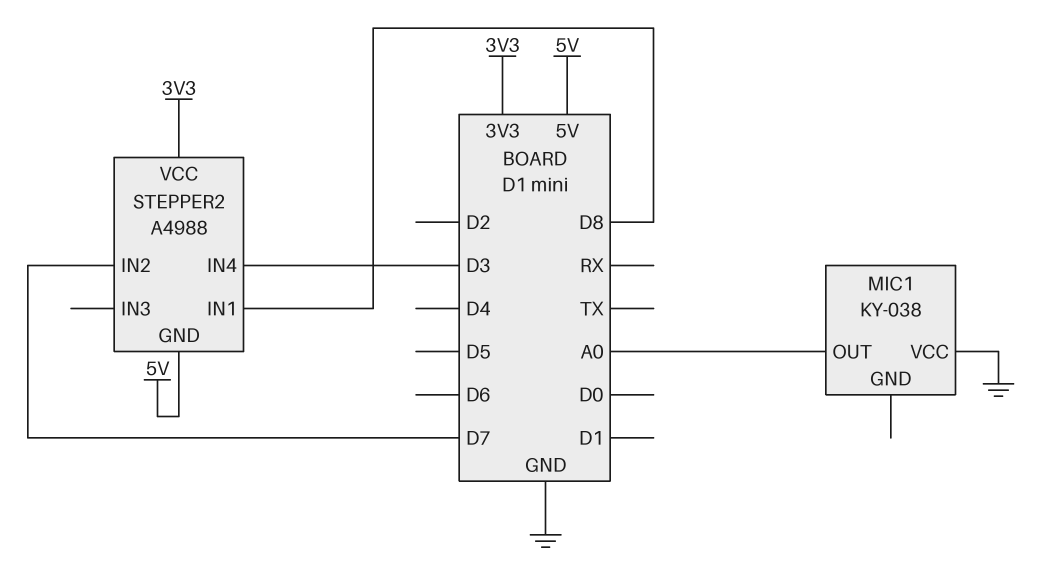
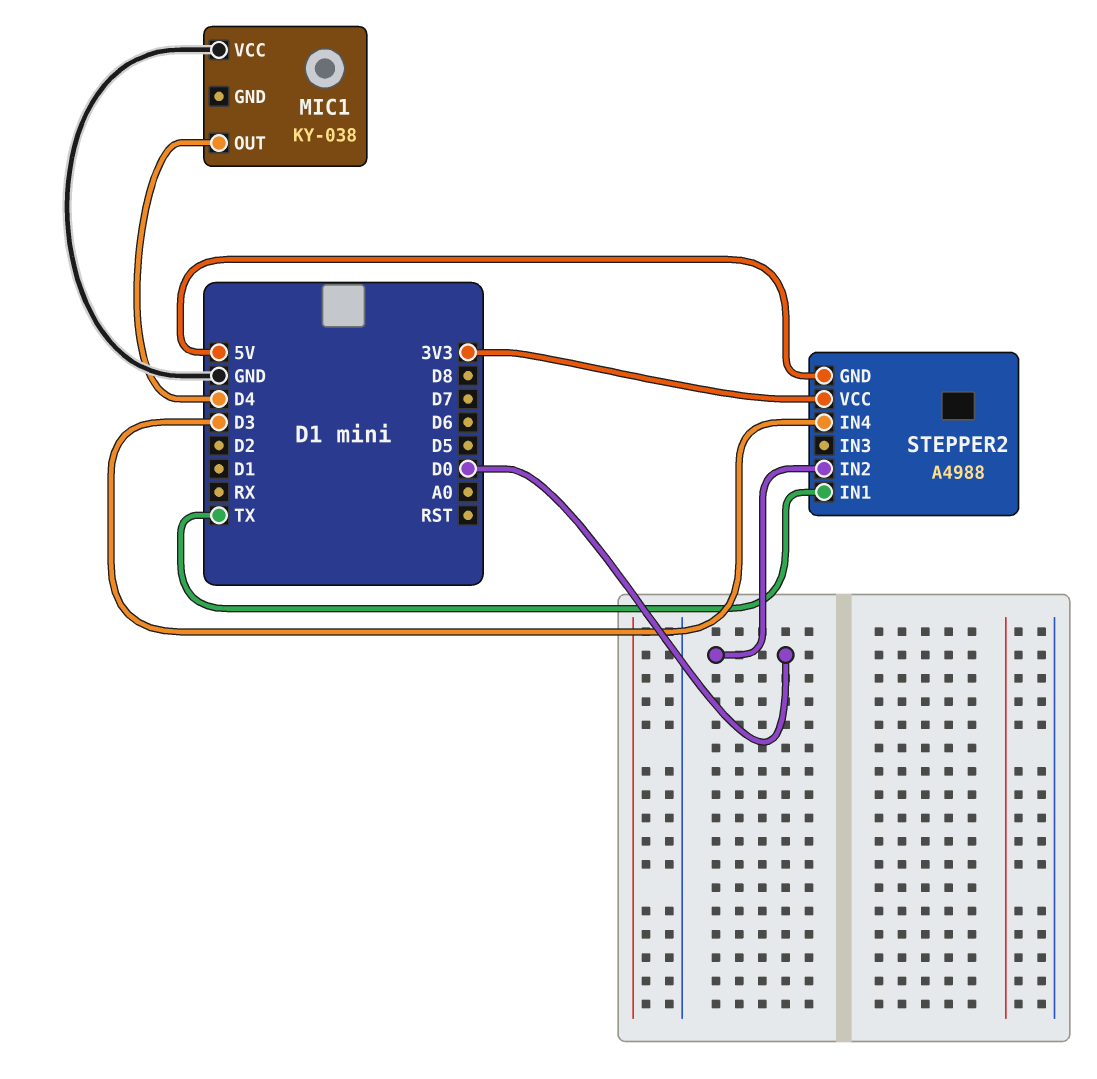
MIC1 pin OUT: A0 -> D4
STEPPER2 pin IN1: D8 -> TX
STEPPER2 pin IN2: D7 -> D0

